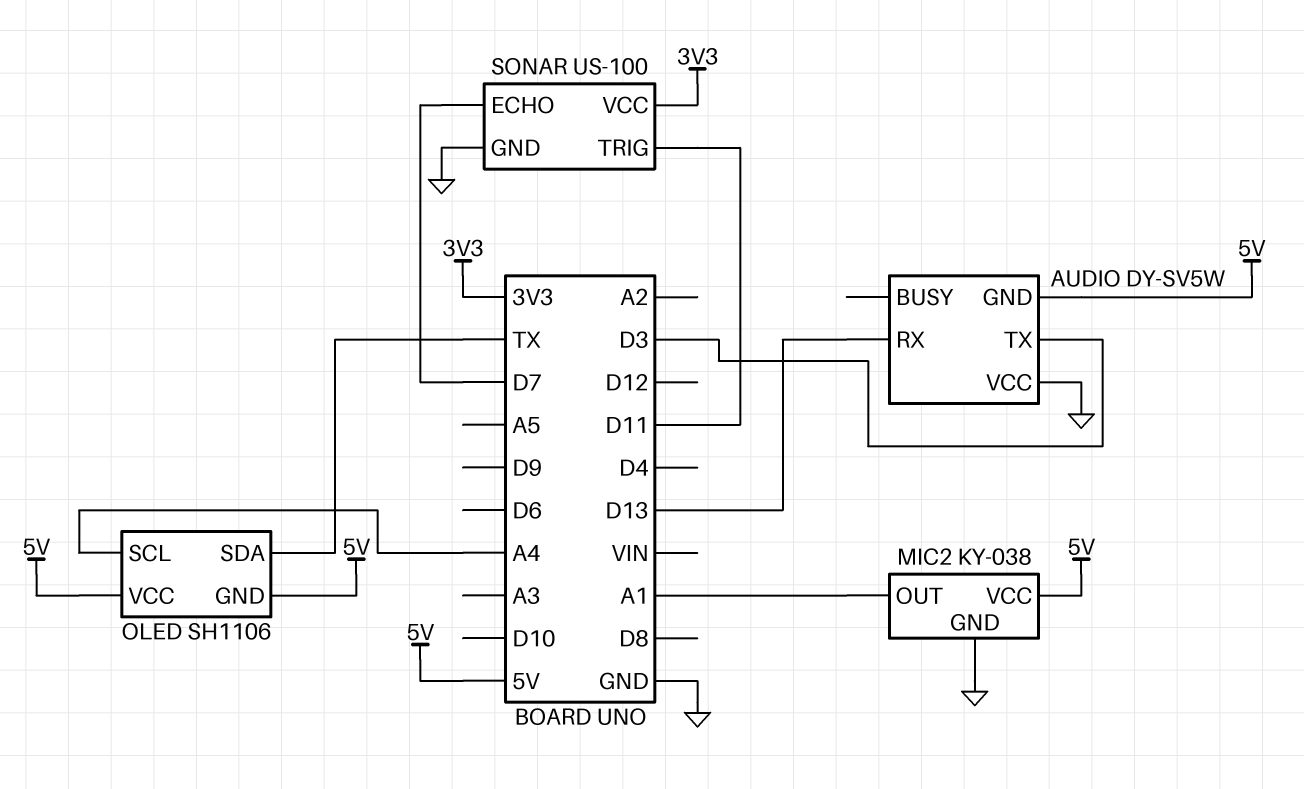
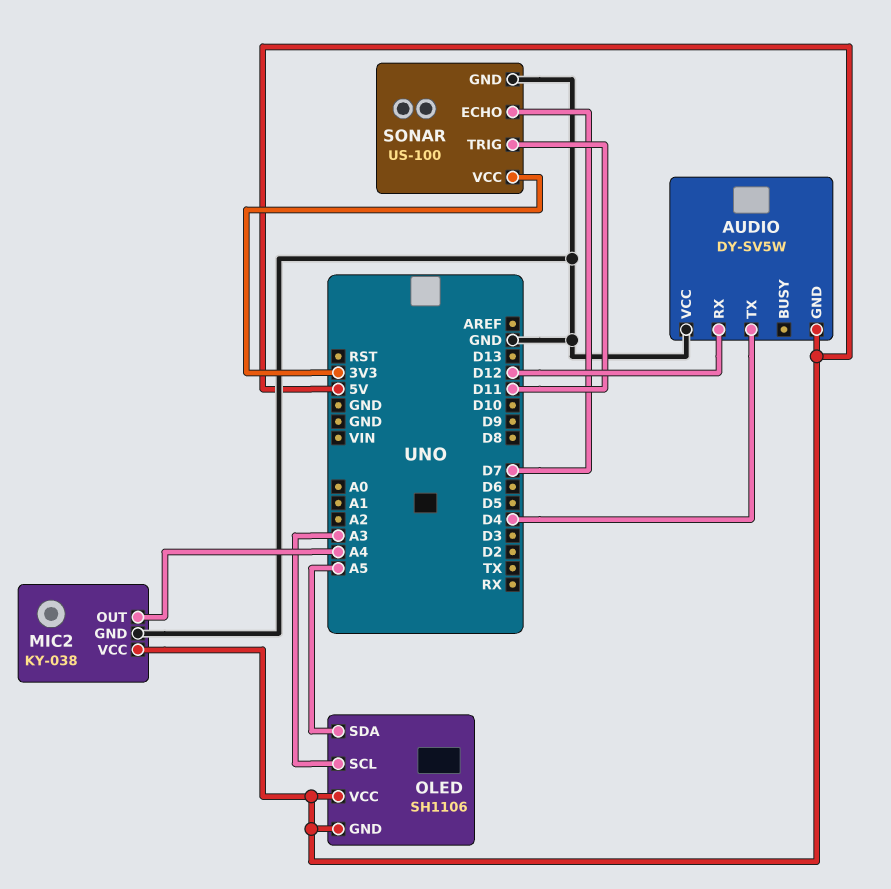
AUDIO pin RX: D13 -> D12
AUDIO pin TX: D3 -> D4
MIC2 pin OUT: A1 -> A4
OLED pin SCL: A4 -> A3
OLED pin SDA: TX -> A5

